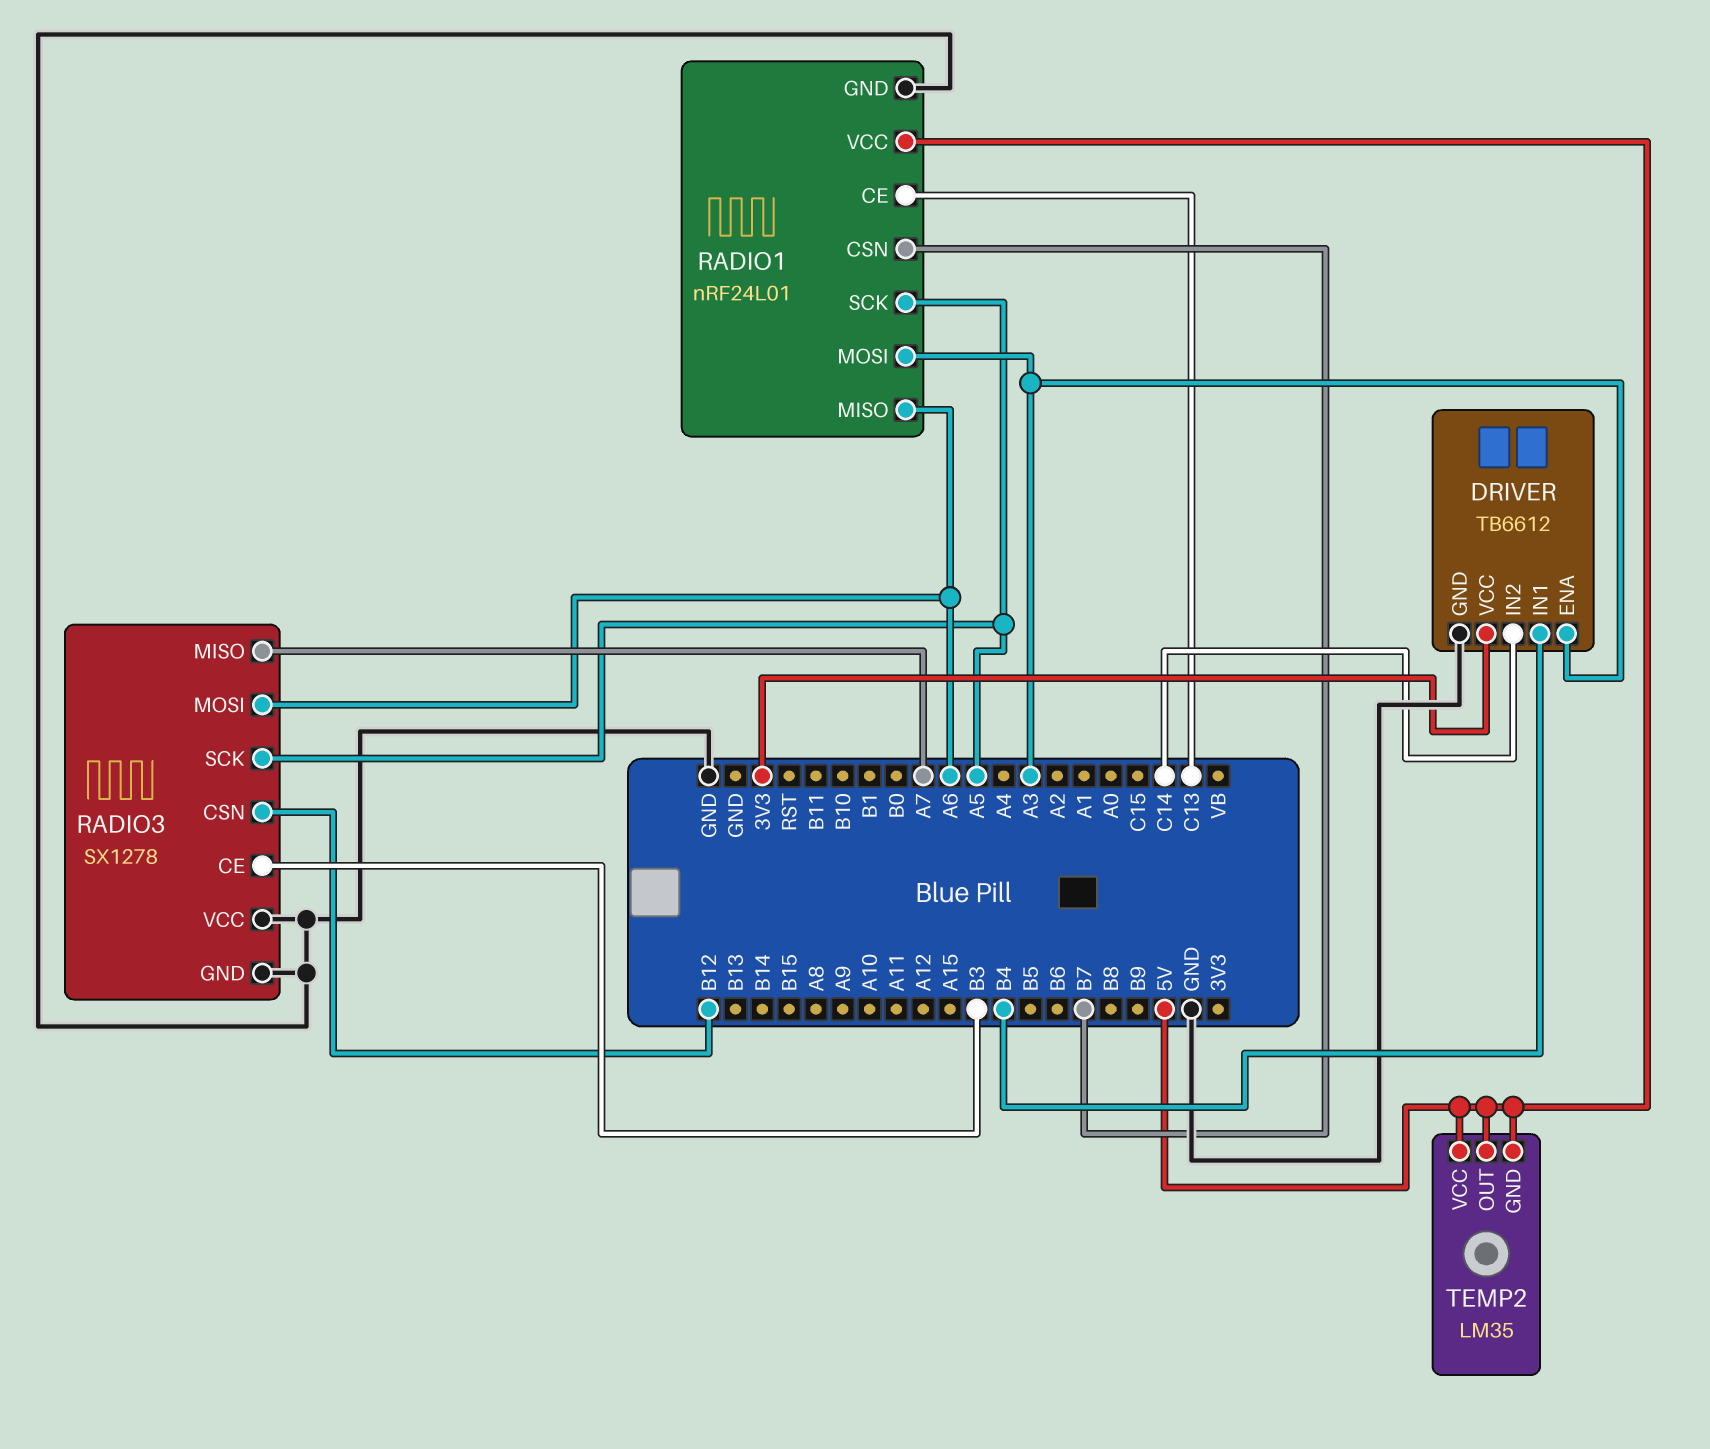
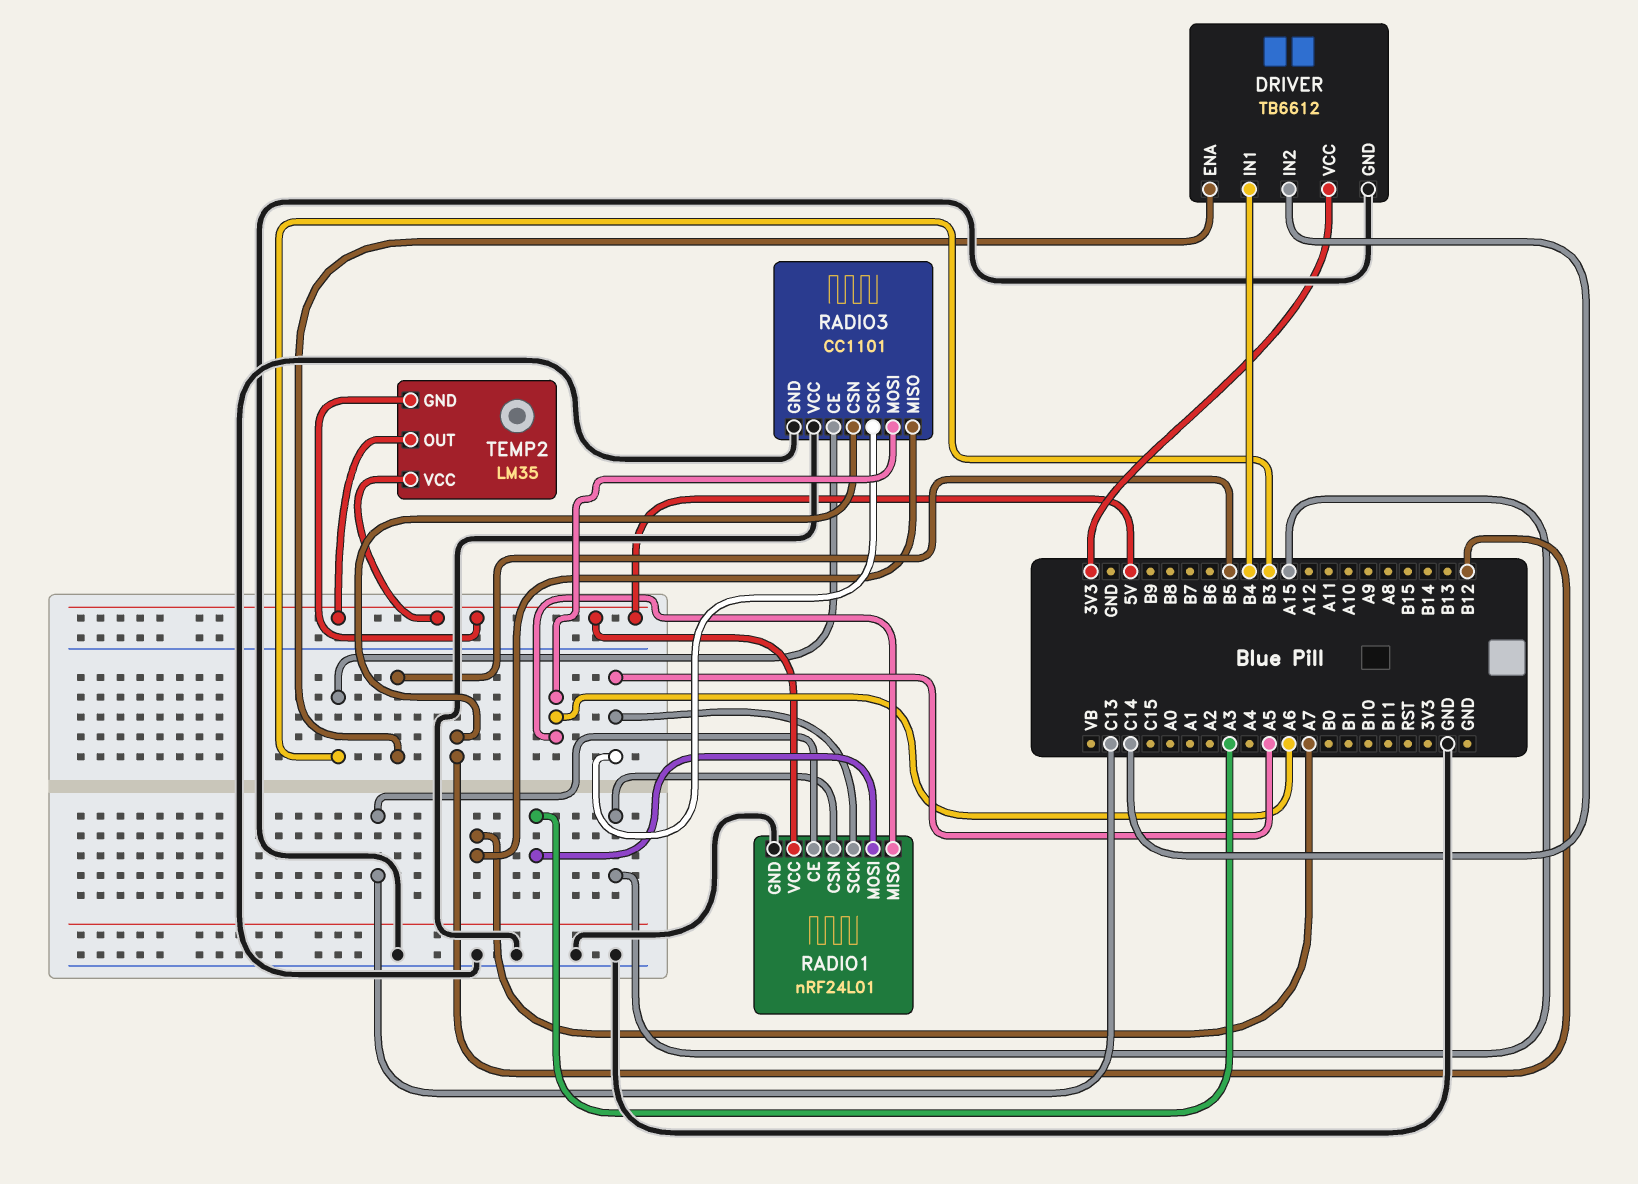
DRIVER pin ENA: A3 -> B5
RADIO1 pin CSN: B7 -> A15
RADIO3: SX1278 -> CC1101

